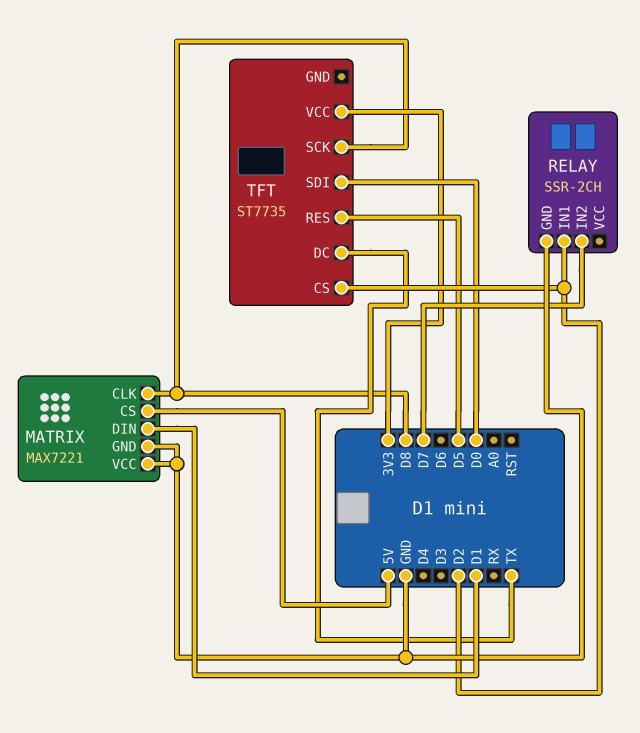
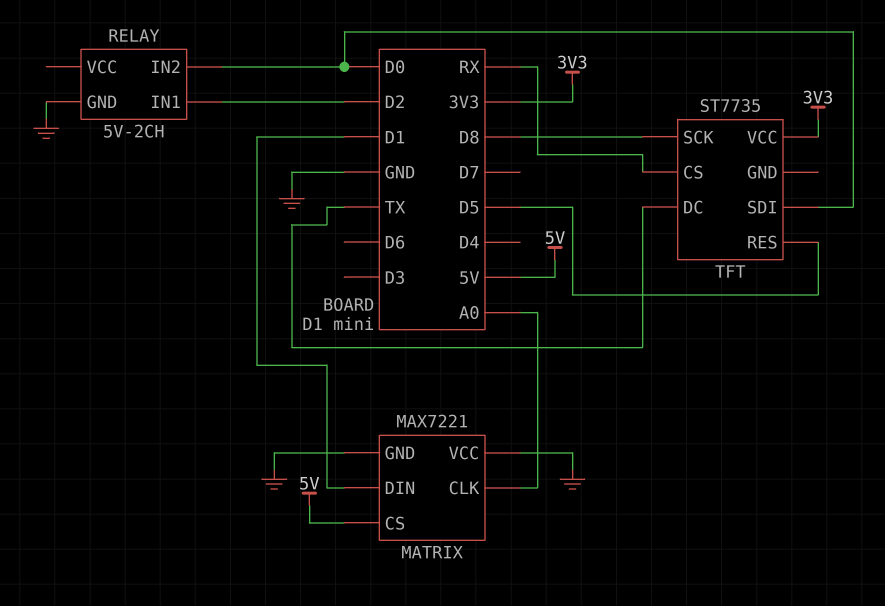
MATRIX pin CLK: D8 -> A0
RELAY: SSR-2CH -> 5V-2CH
RELAY pin IN2: D7 -> D0
TFT pin CS: D2 -> RX

